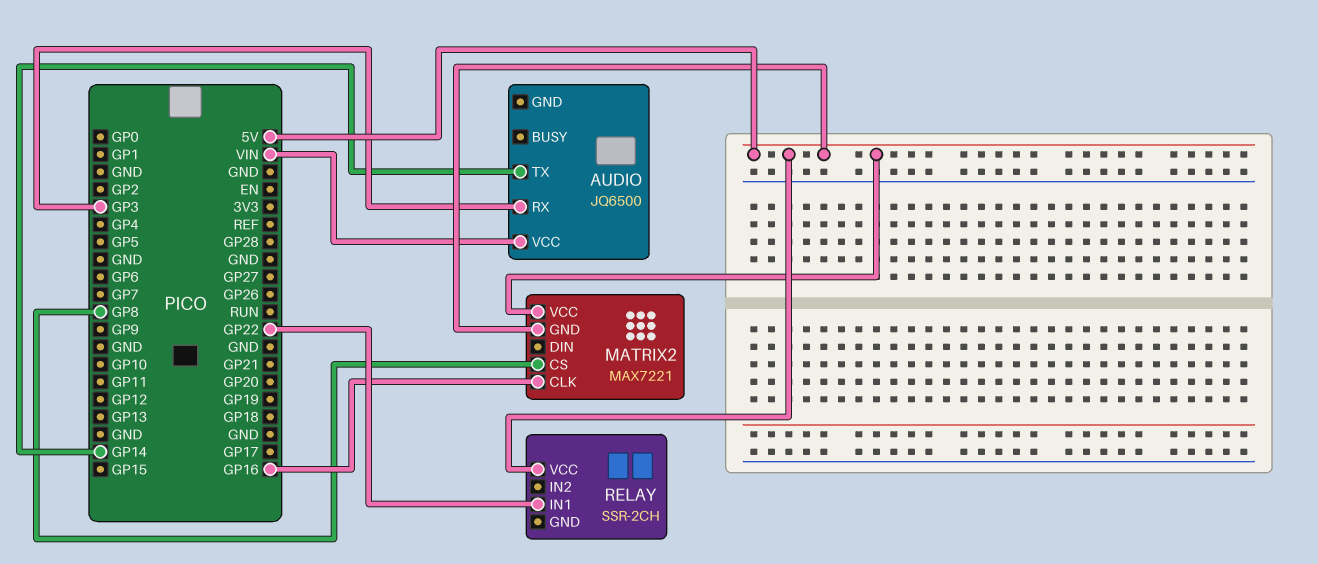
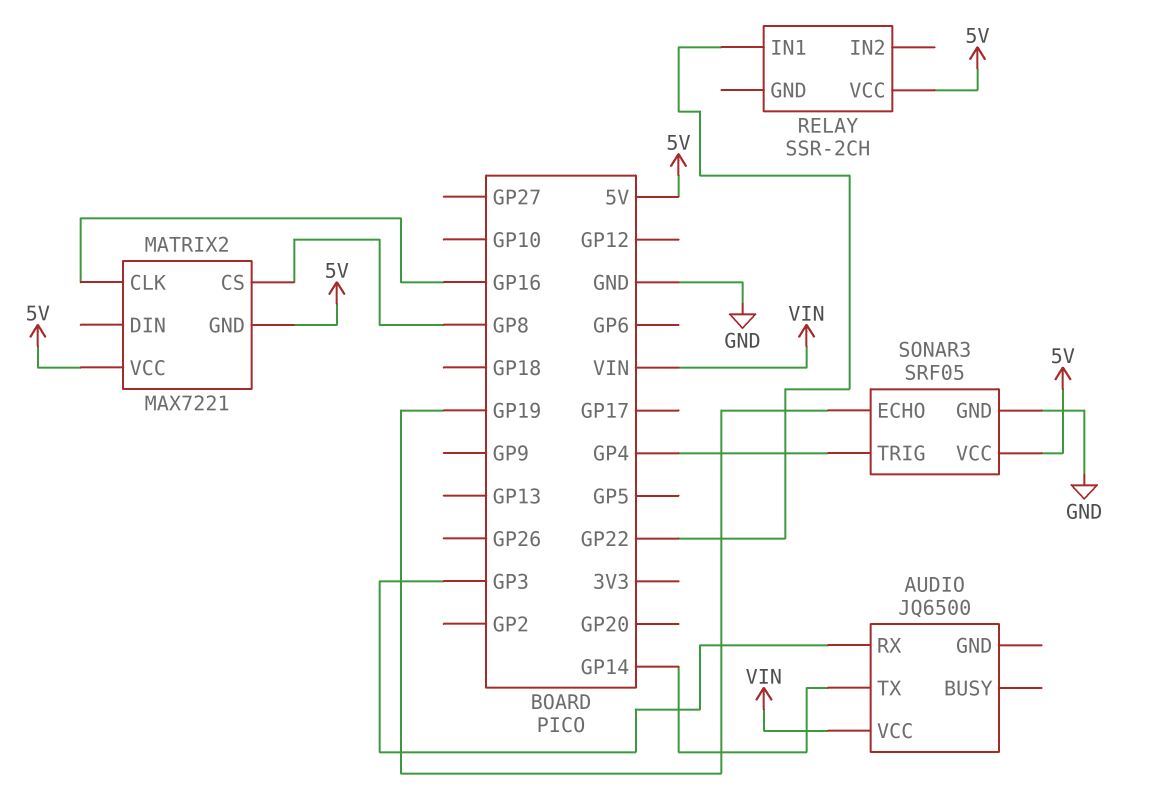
SONAR3: none -> SRF05
SONAR3 pin ECHO: none -> GP19
SONAR3 pin GND: none -> GND
SONAR3 pin TRIG: none -> GP4
SONAR3 pin VCC: none -> 5V

